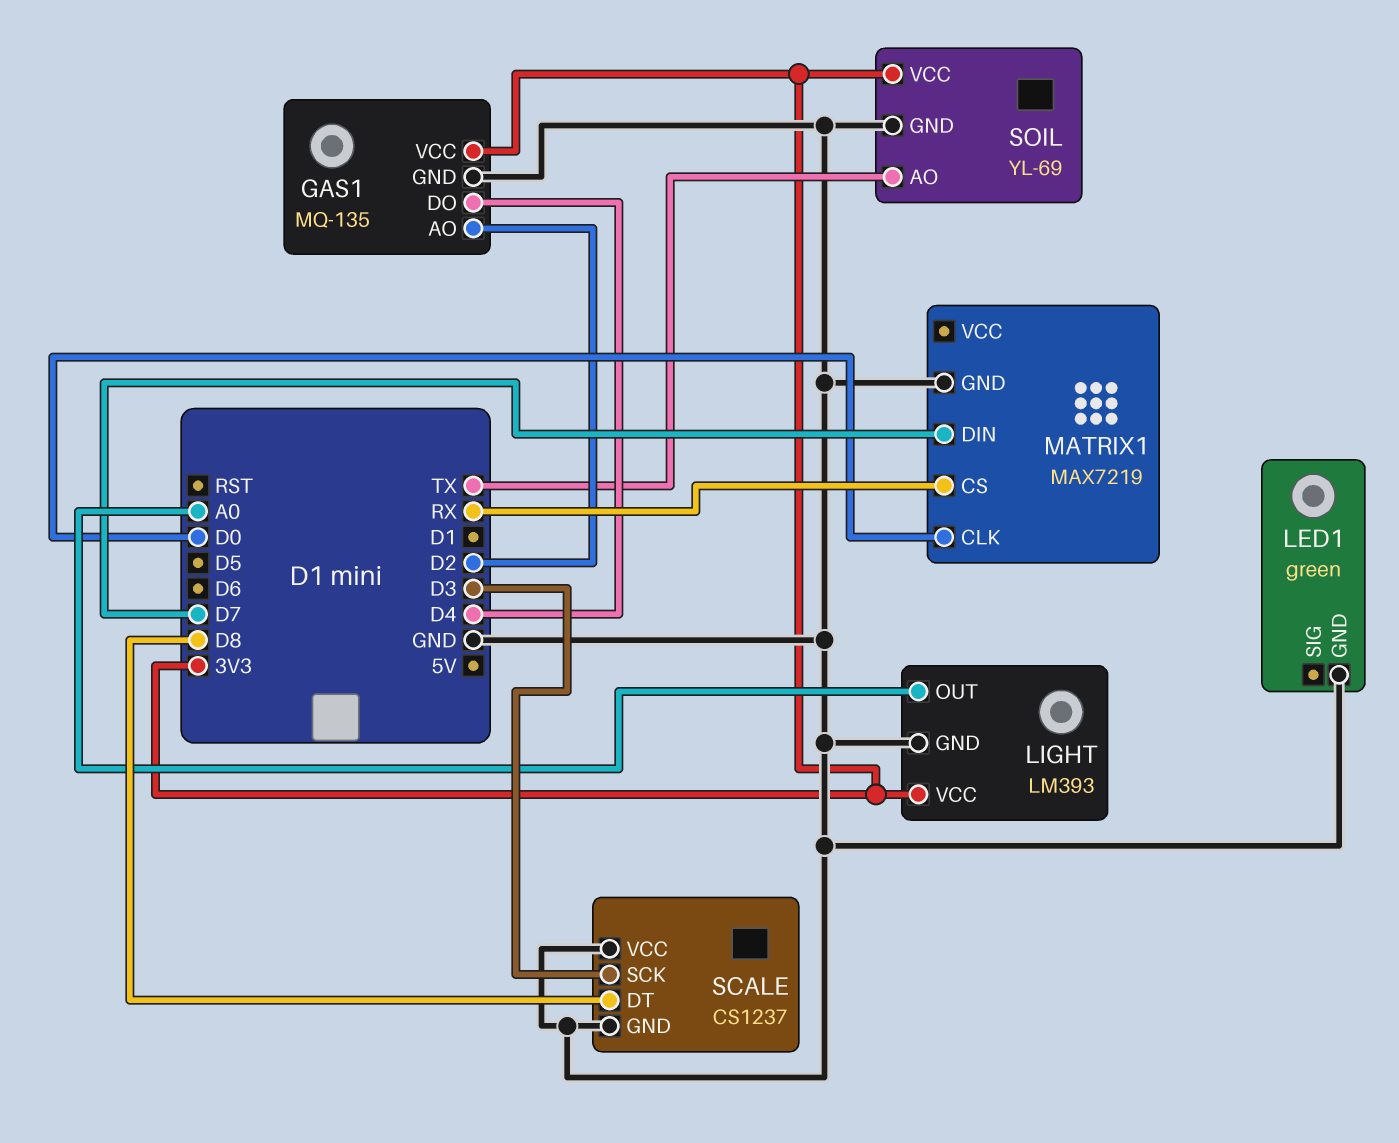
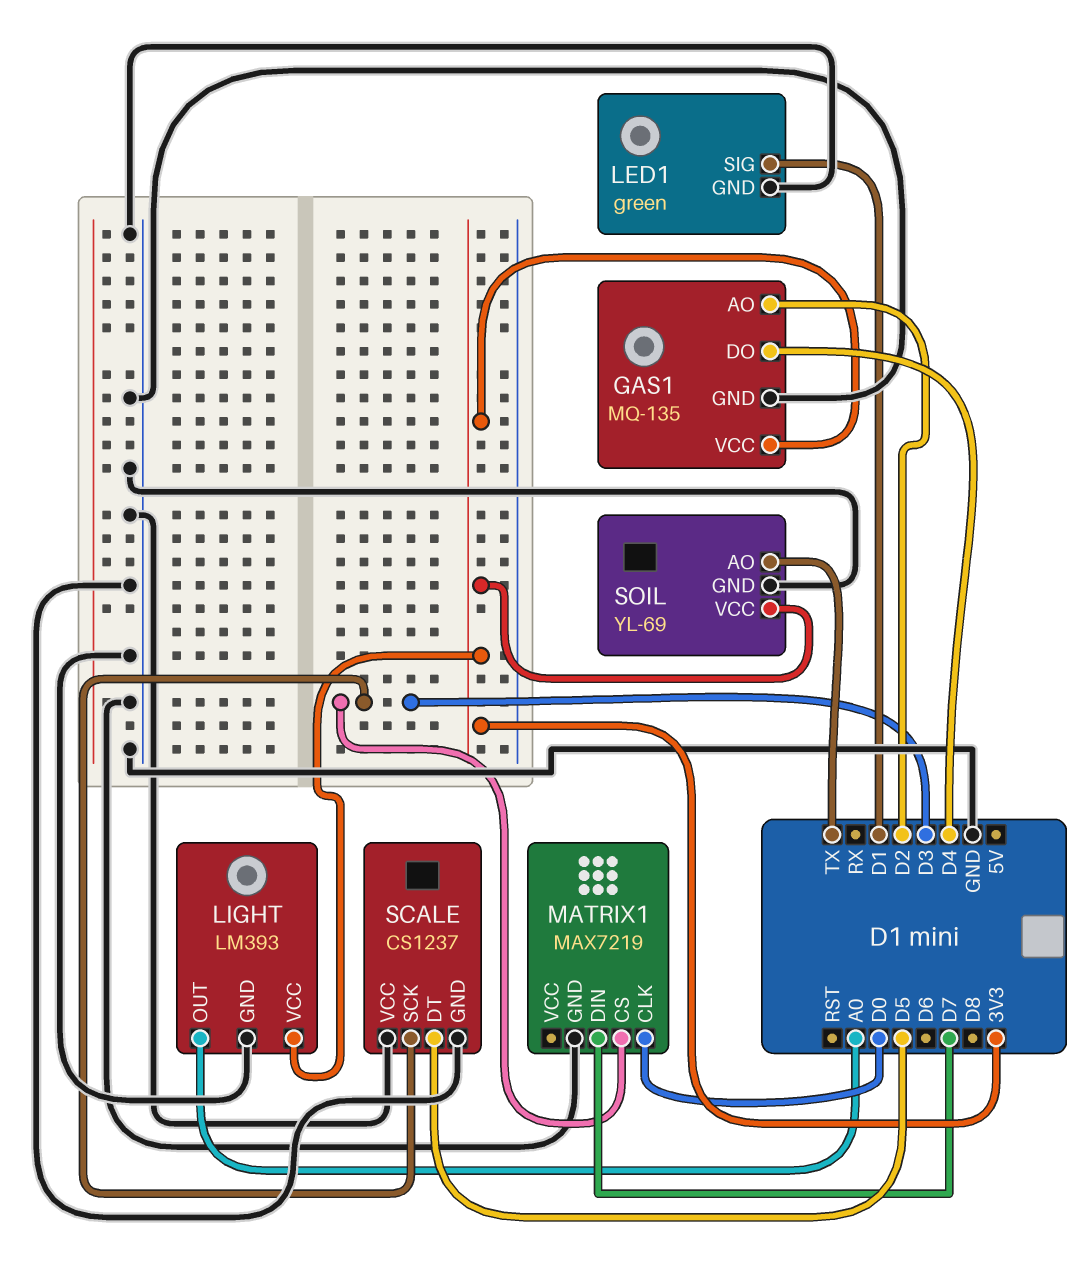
LED1 pin SIG: none -> D1
MATRIX1 pin CS: RX -> D3
SCALE pin DT: D8 -> D5

